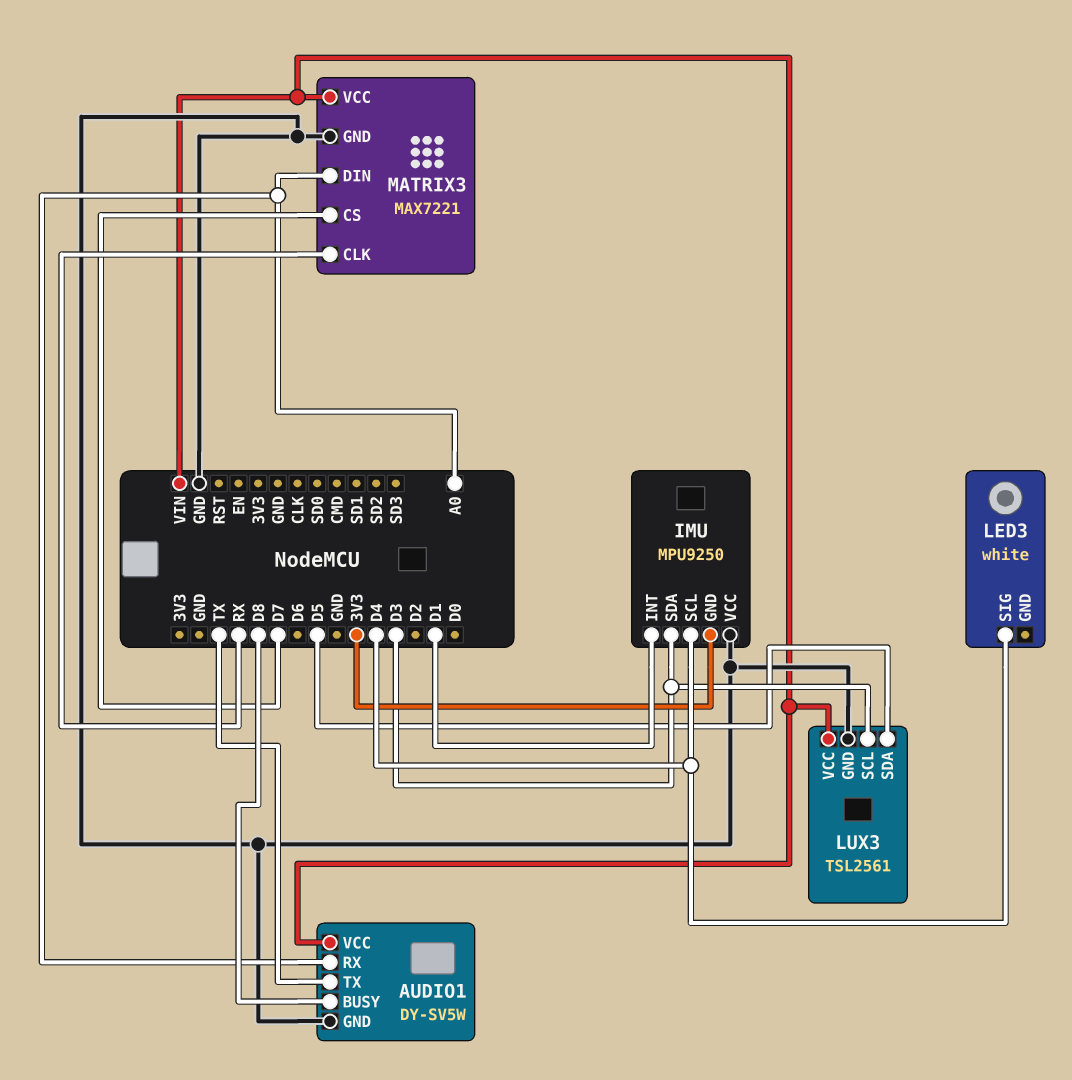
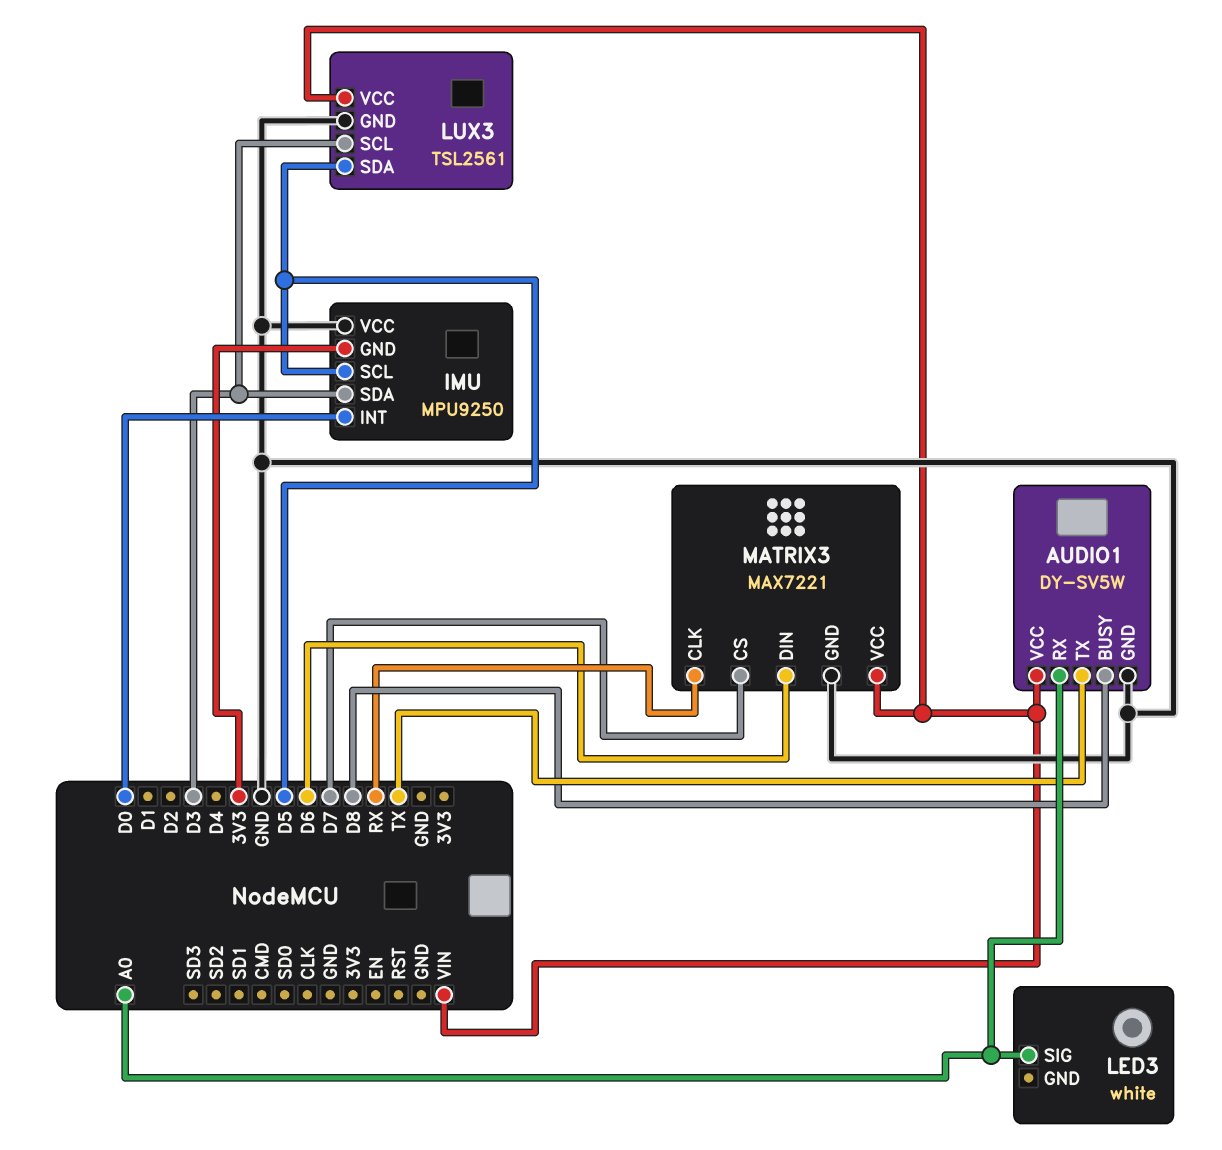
IMU pin INT: D1 -> D0
IMU pin SCL: D4 -> D5
LED3 pin SIG: D4 -> A0
MATRIX3 pin DIN: A0 -> D6

